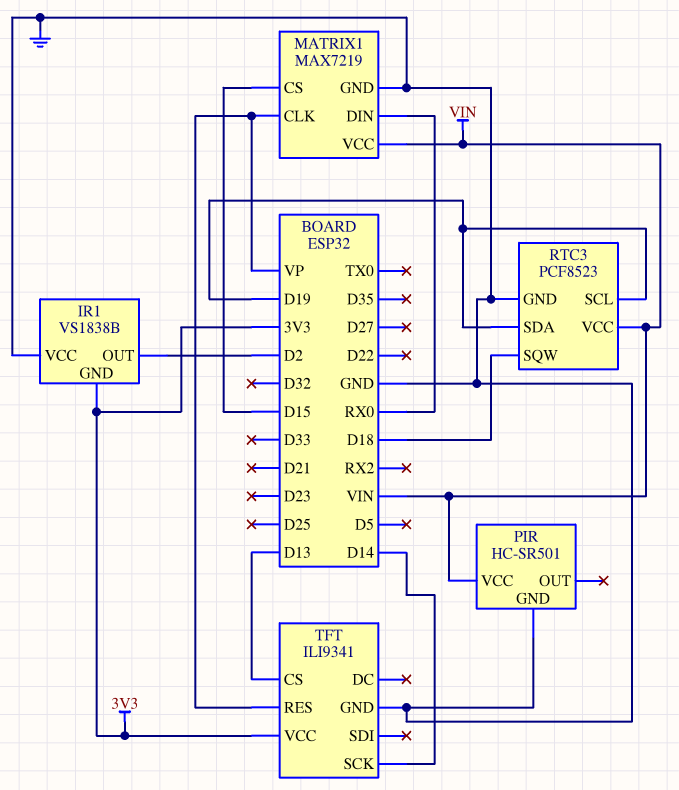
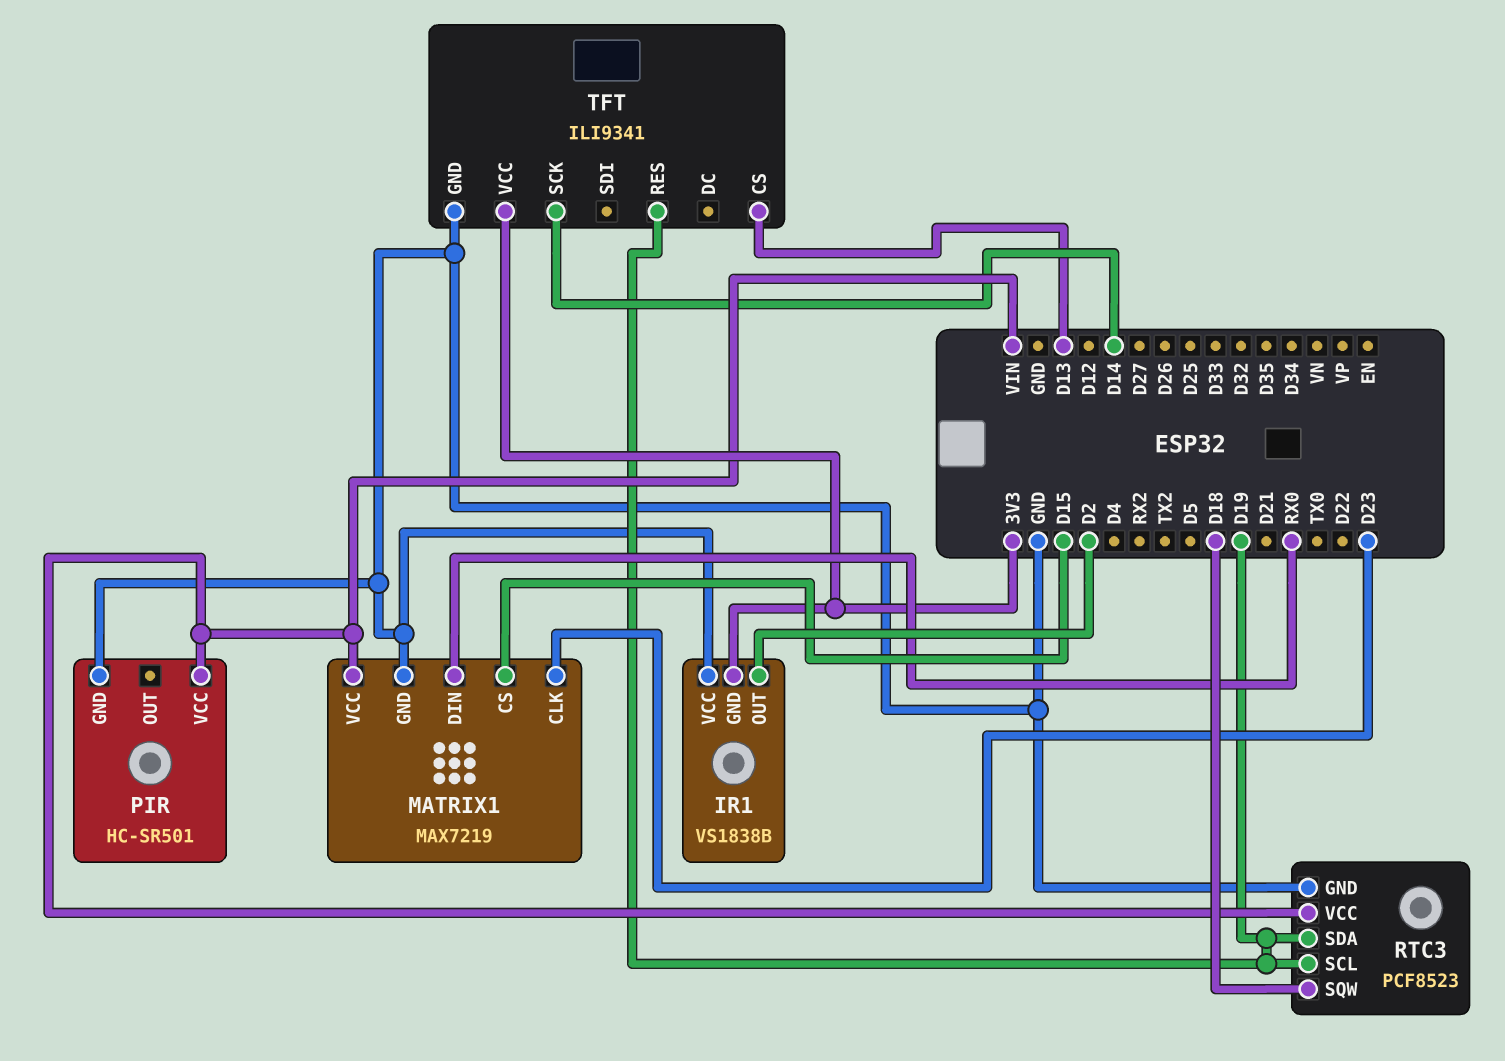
MATRIX1 pin CLK: VP -> D23
TFT pin RES: VP -> D19

